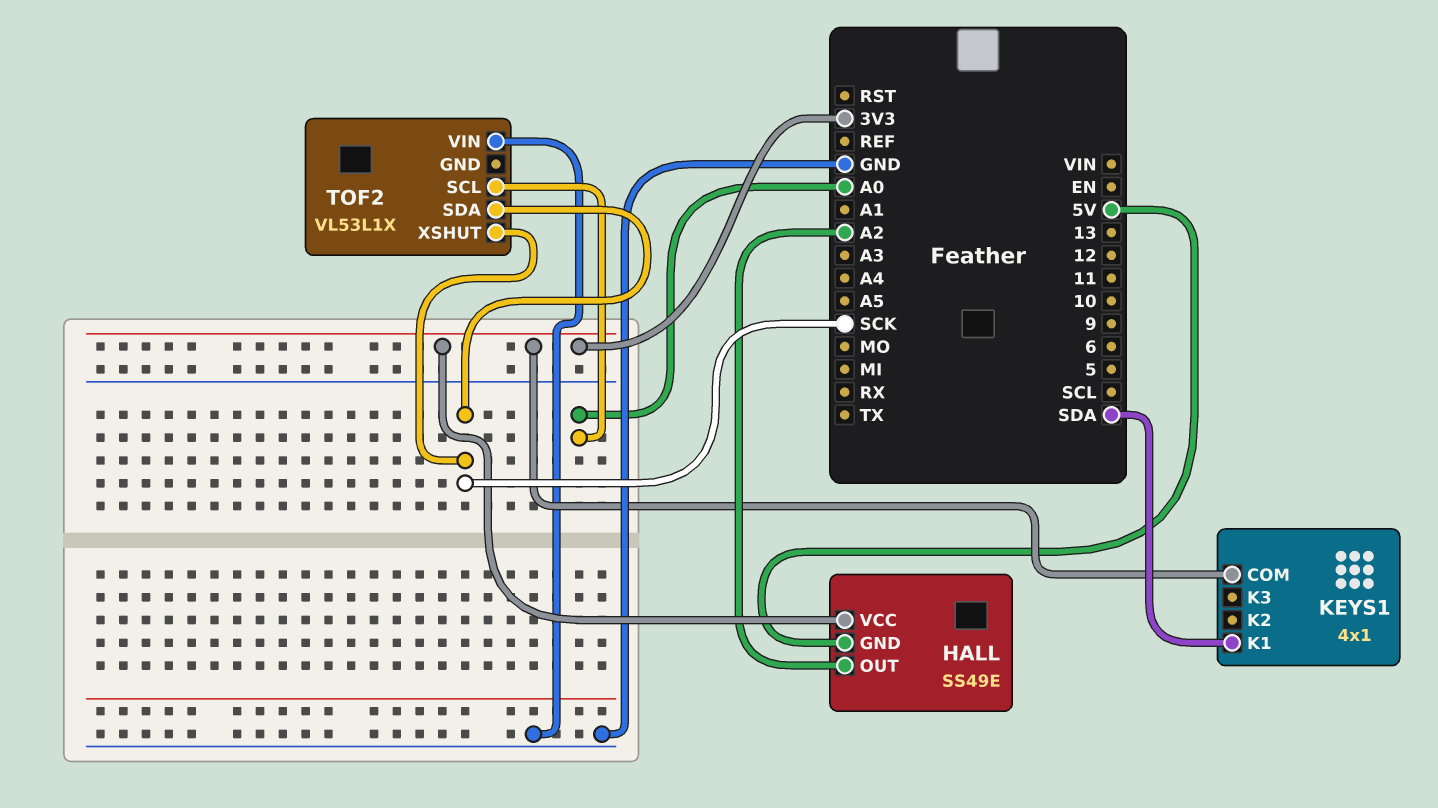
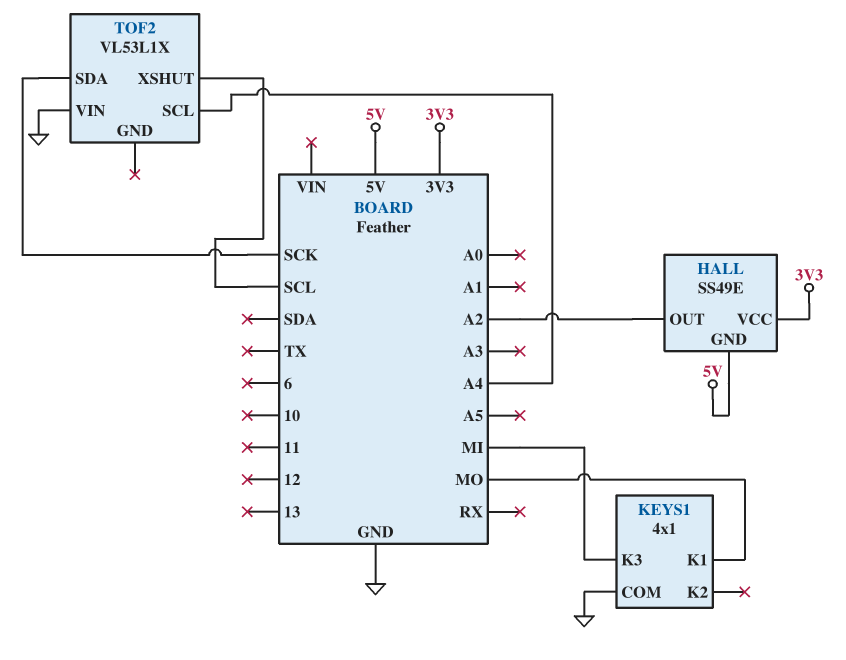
KEYS1 pin COM: 3V3 -> GND
KEYS1 pin K1: SDA -> MO
KEYS1 pin K3: none -> MI
TOF2 pin SCL: A0 -> A4
TOF2 pin XSHUT: SCK -> SCL

